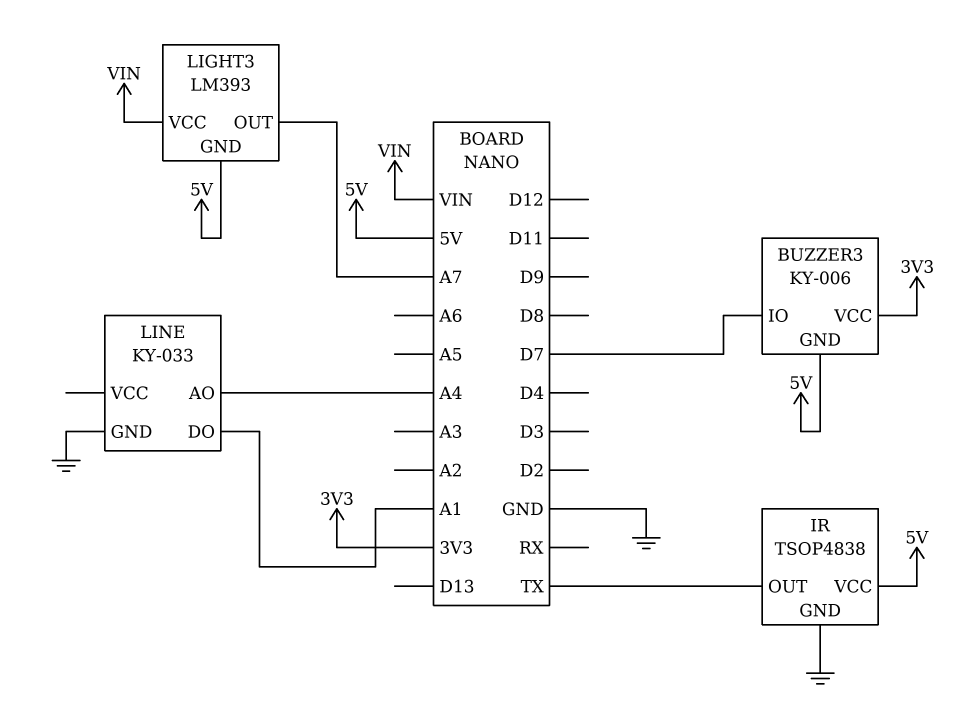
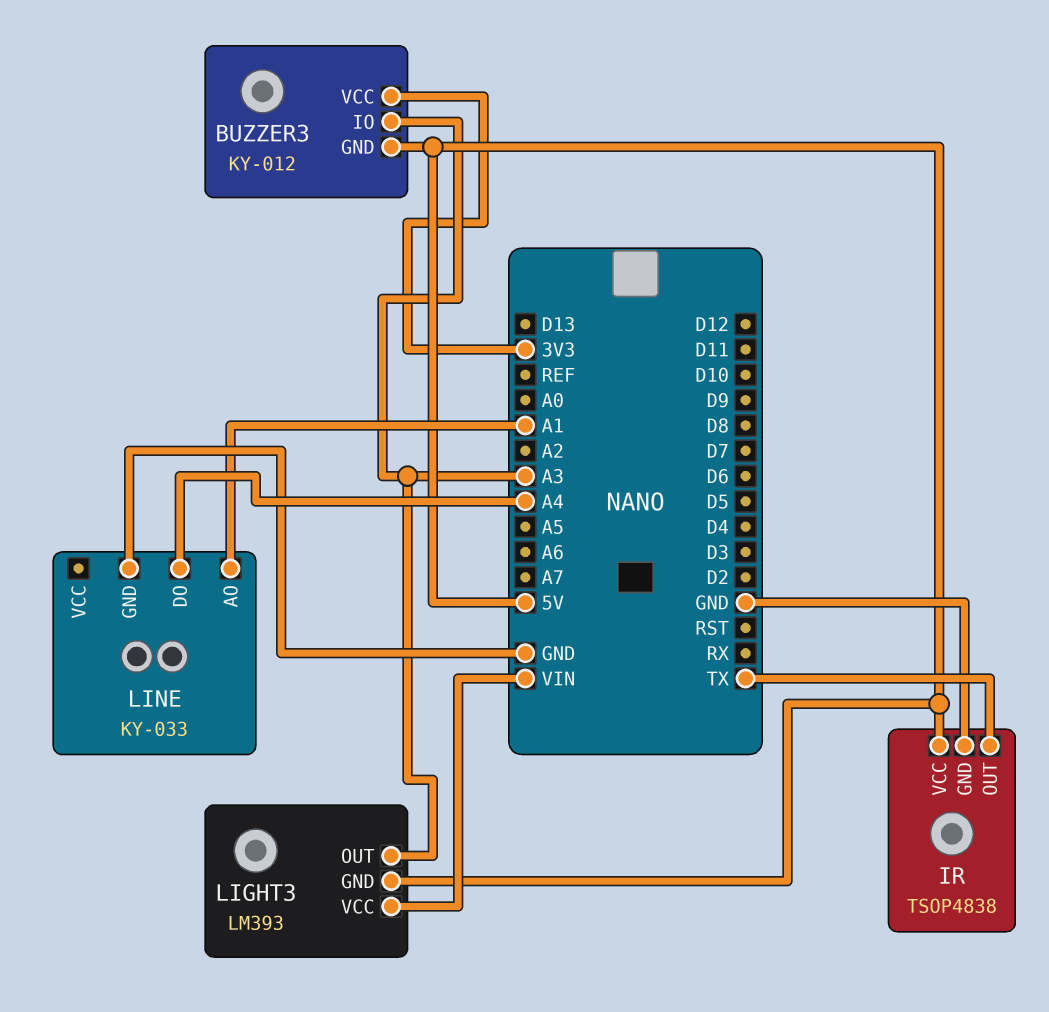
BUZZER3: KY-006 -> KY-012
BUZZER3 pin IO: D7 -> A3
LIGHT3 pin OUT: A7 -> A3
LINE pin AO: A4 -> A1
LINE pin DO: A1 -> A4

